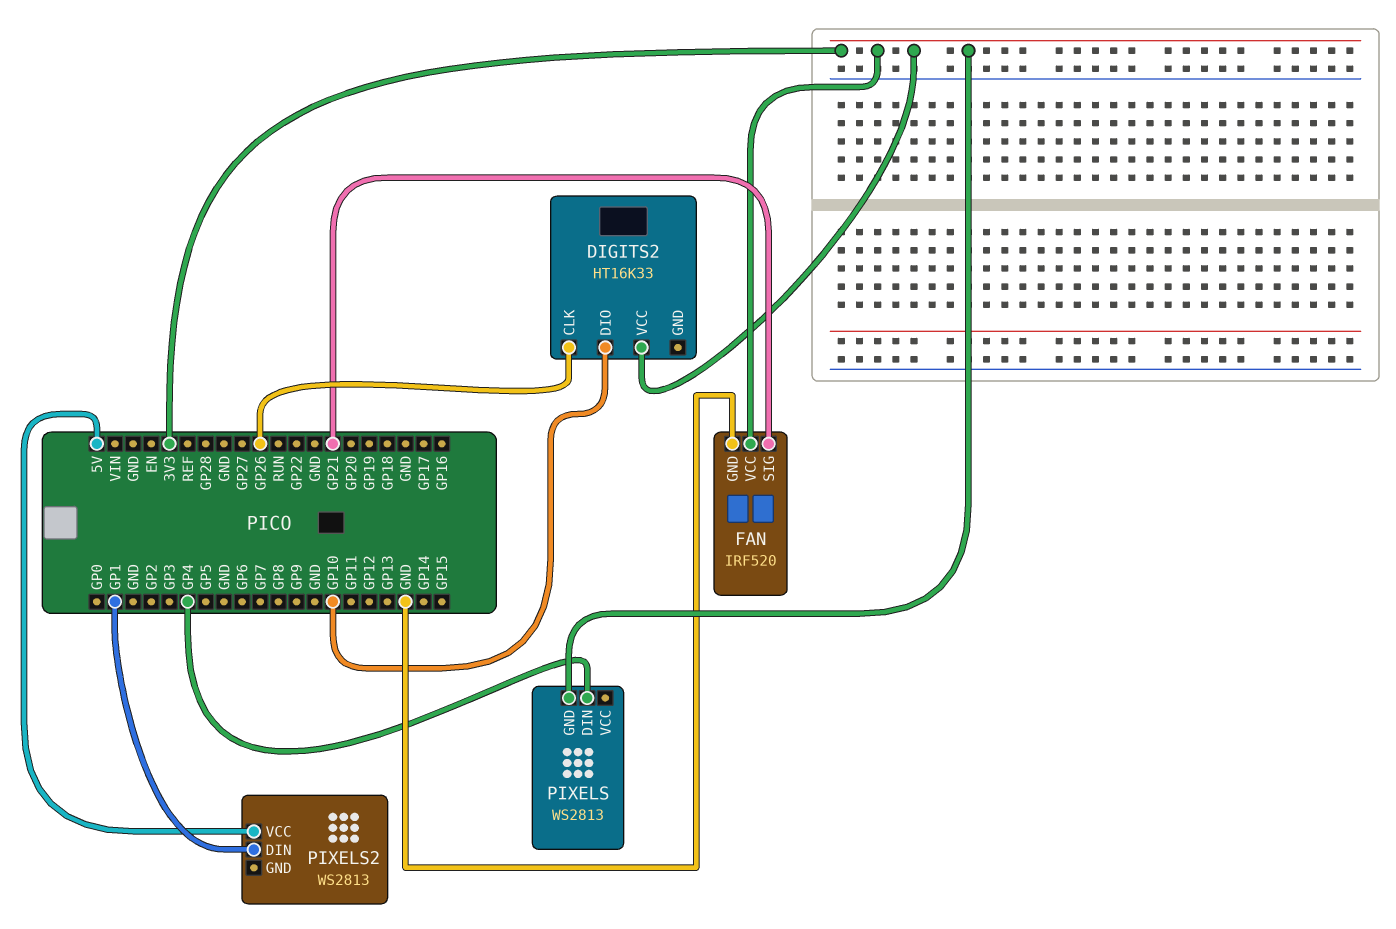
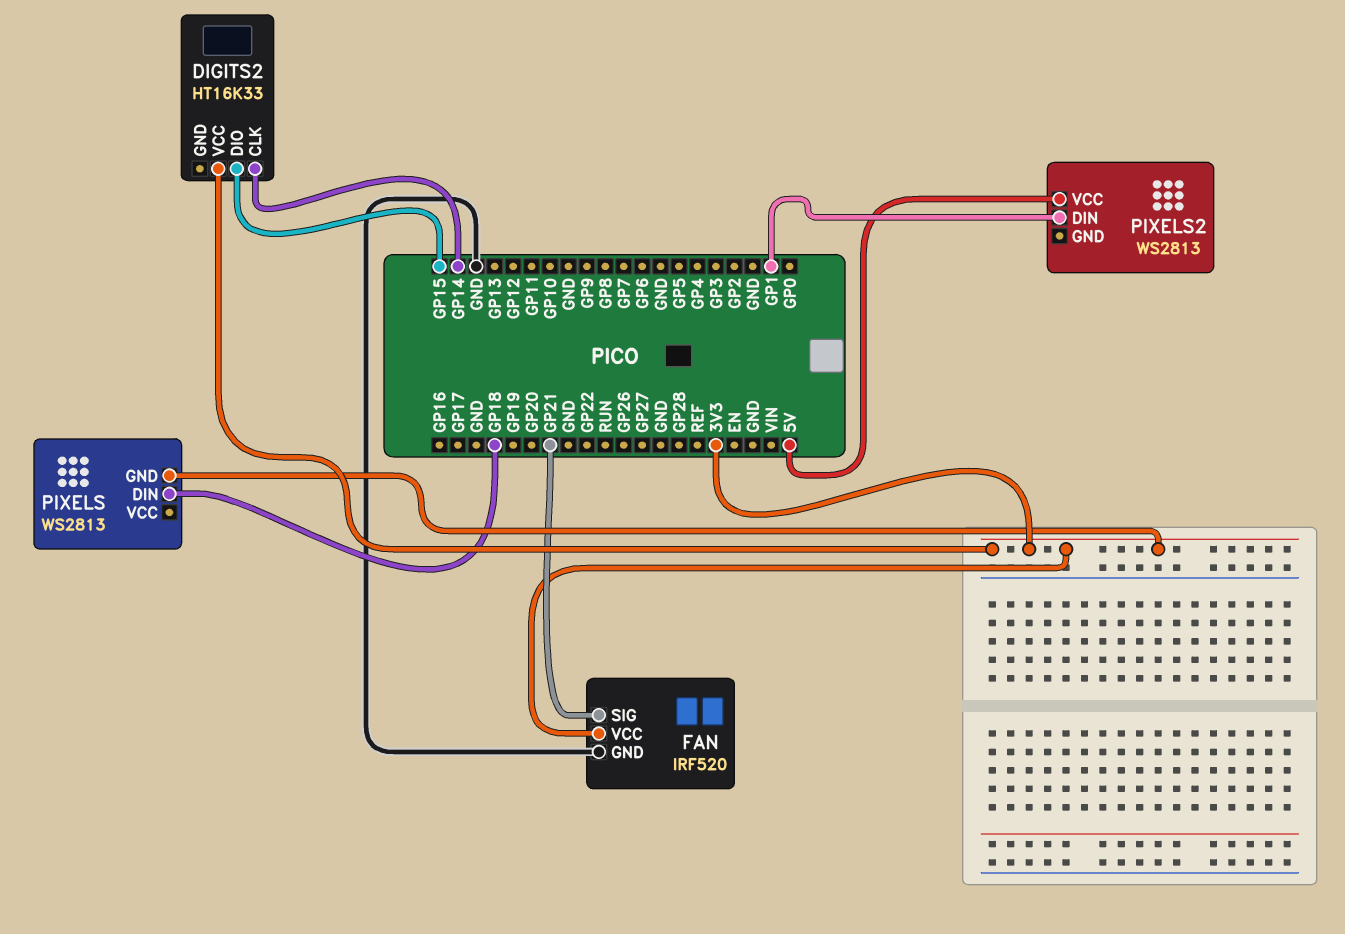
DIGITS2 pin CLK: GP26 -> GP14
DIGITS2 pin DIO: GP10 -> GP15
PIXELS pin DIN: GP4 -> GP18

